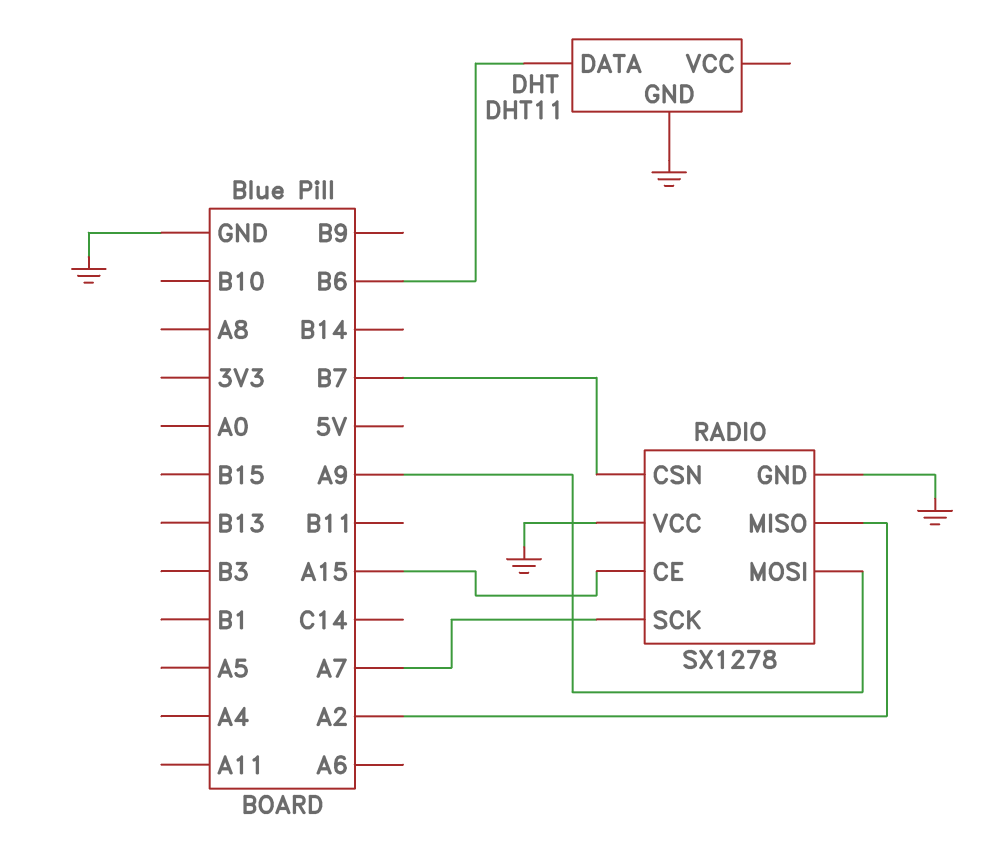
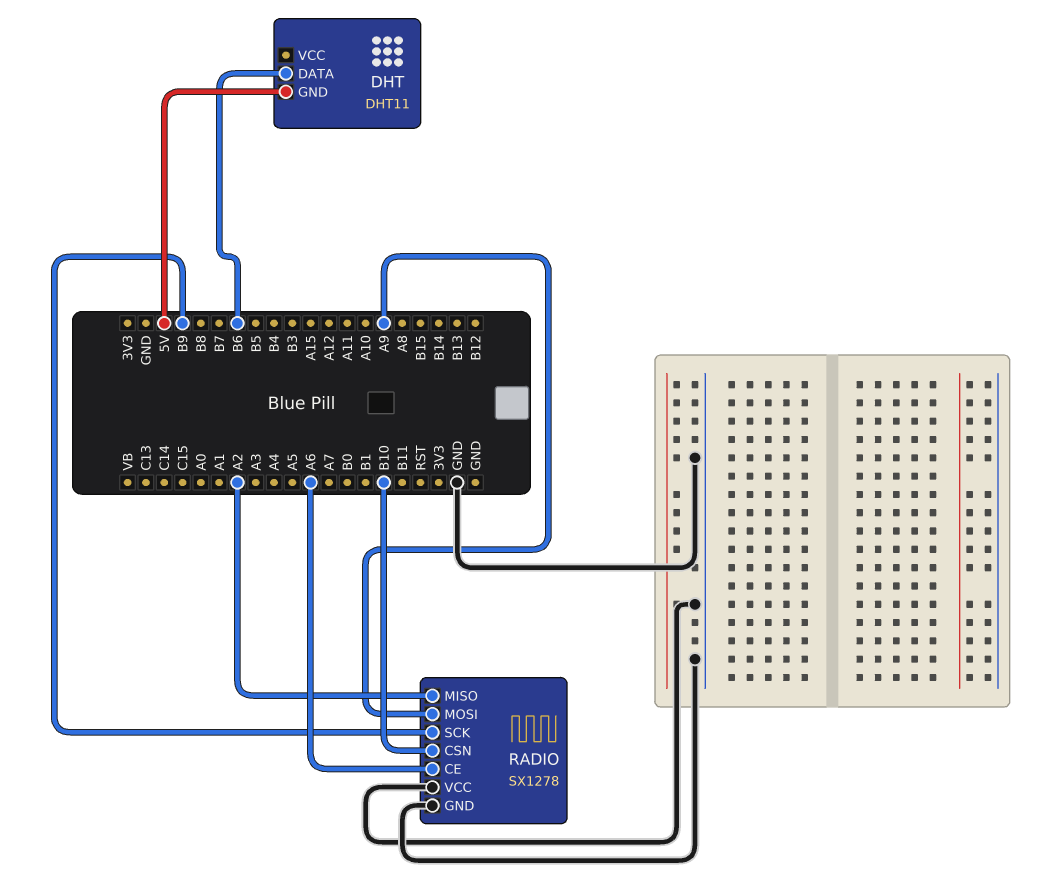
DHT pin GND: GND -> 5V
RADIO pin CE: A15 -> A6
RADIO pin CSN: B7 -> B10
RADIO pin SCK: A7 -> B9

